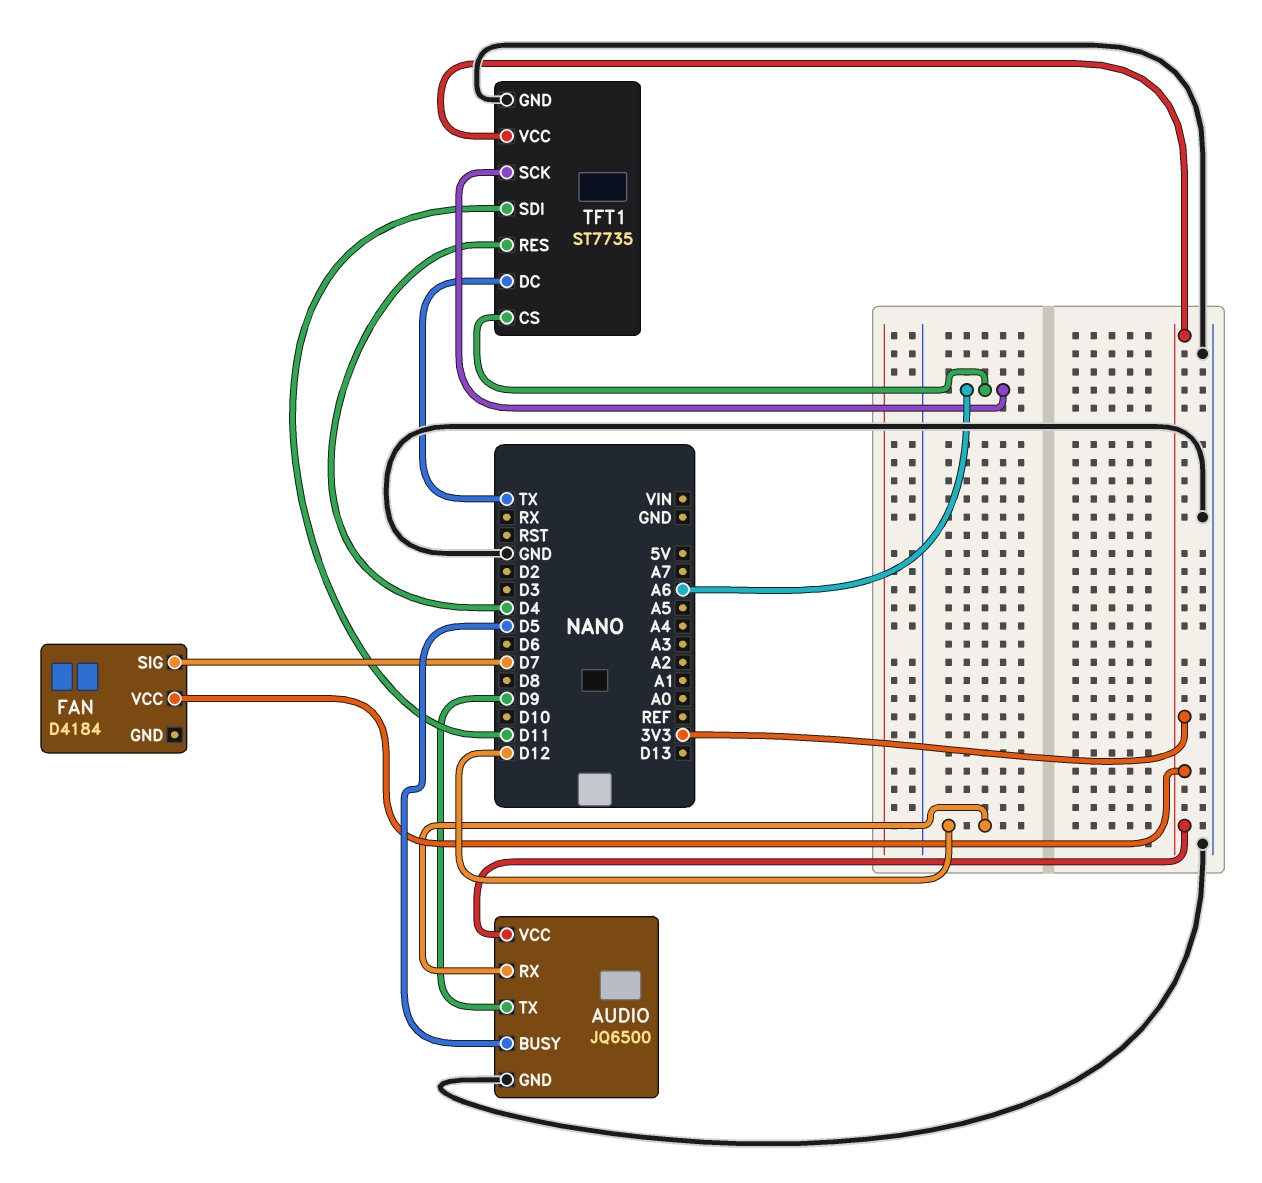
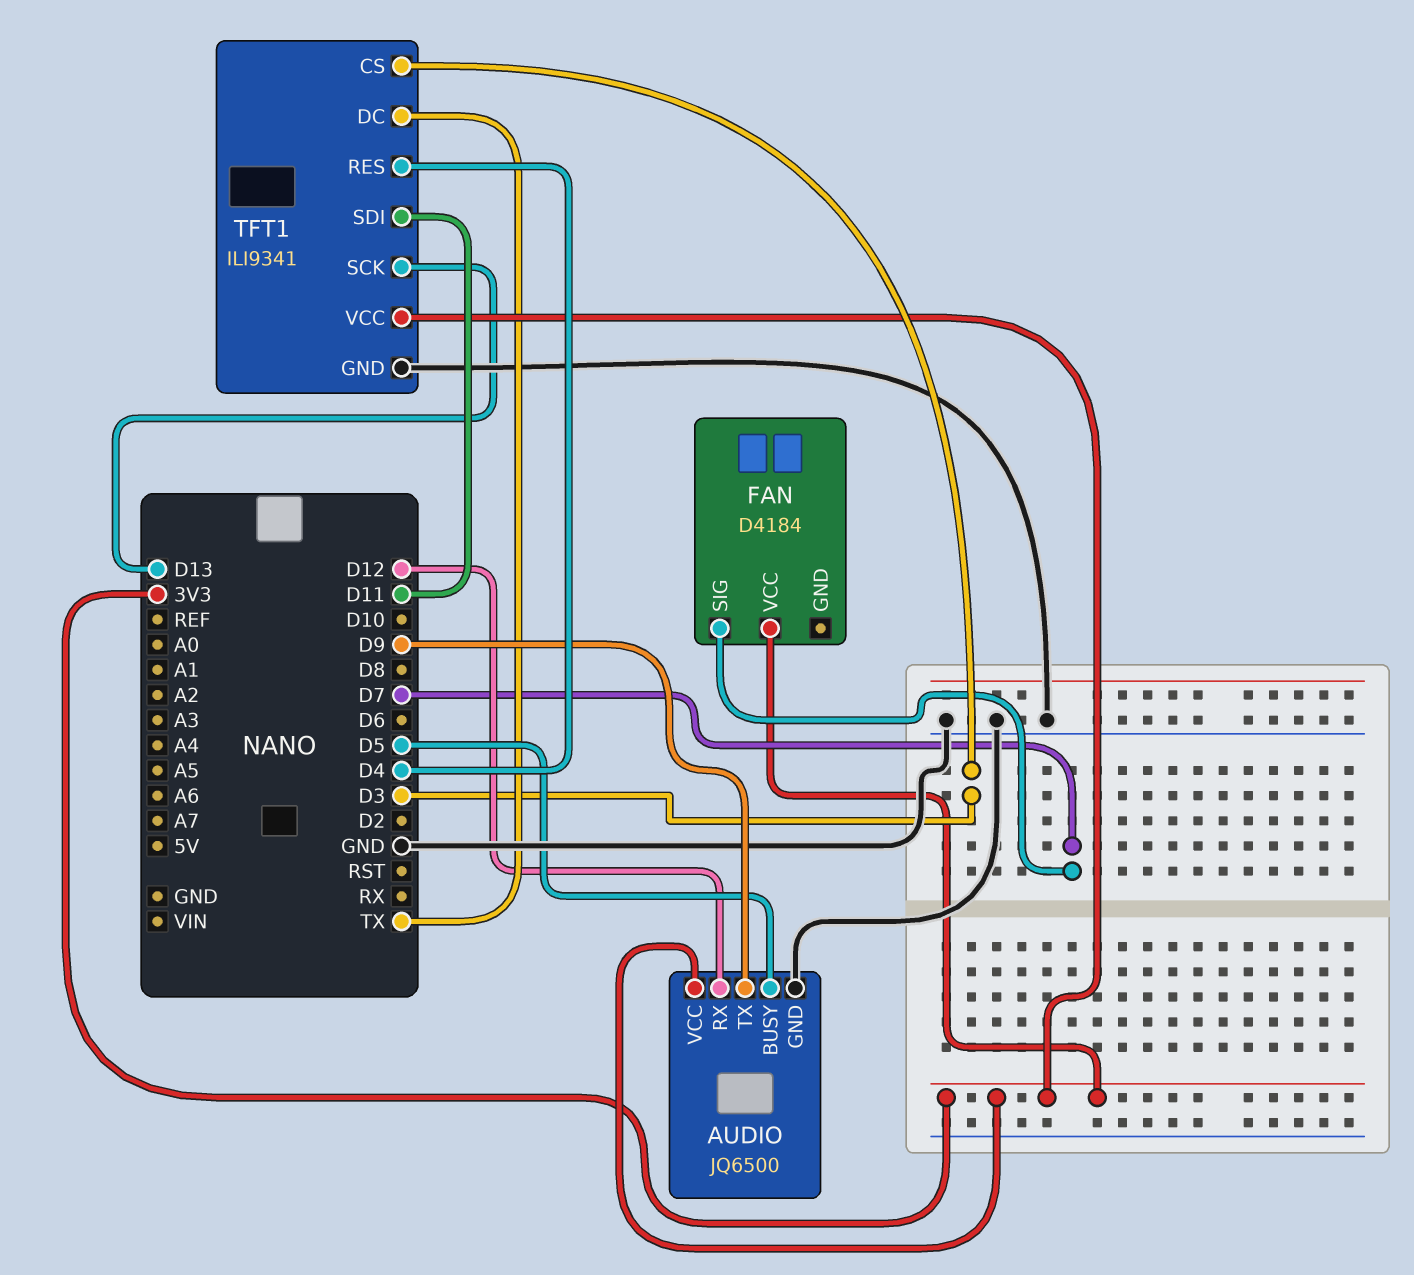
TFT1: ST7735 -> ILI9341
TFT1 pin CS: A6 -> D3
TFT1 pin SCK: A6 -> D13

